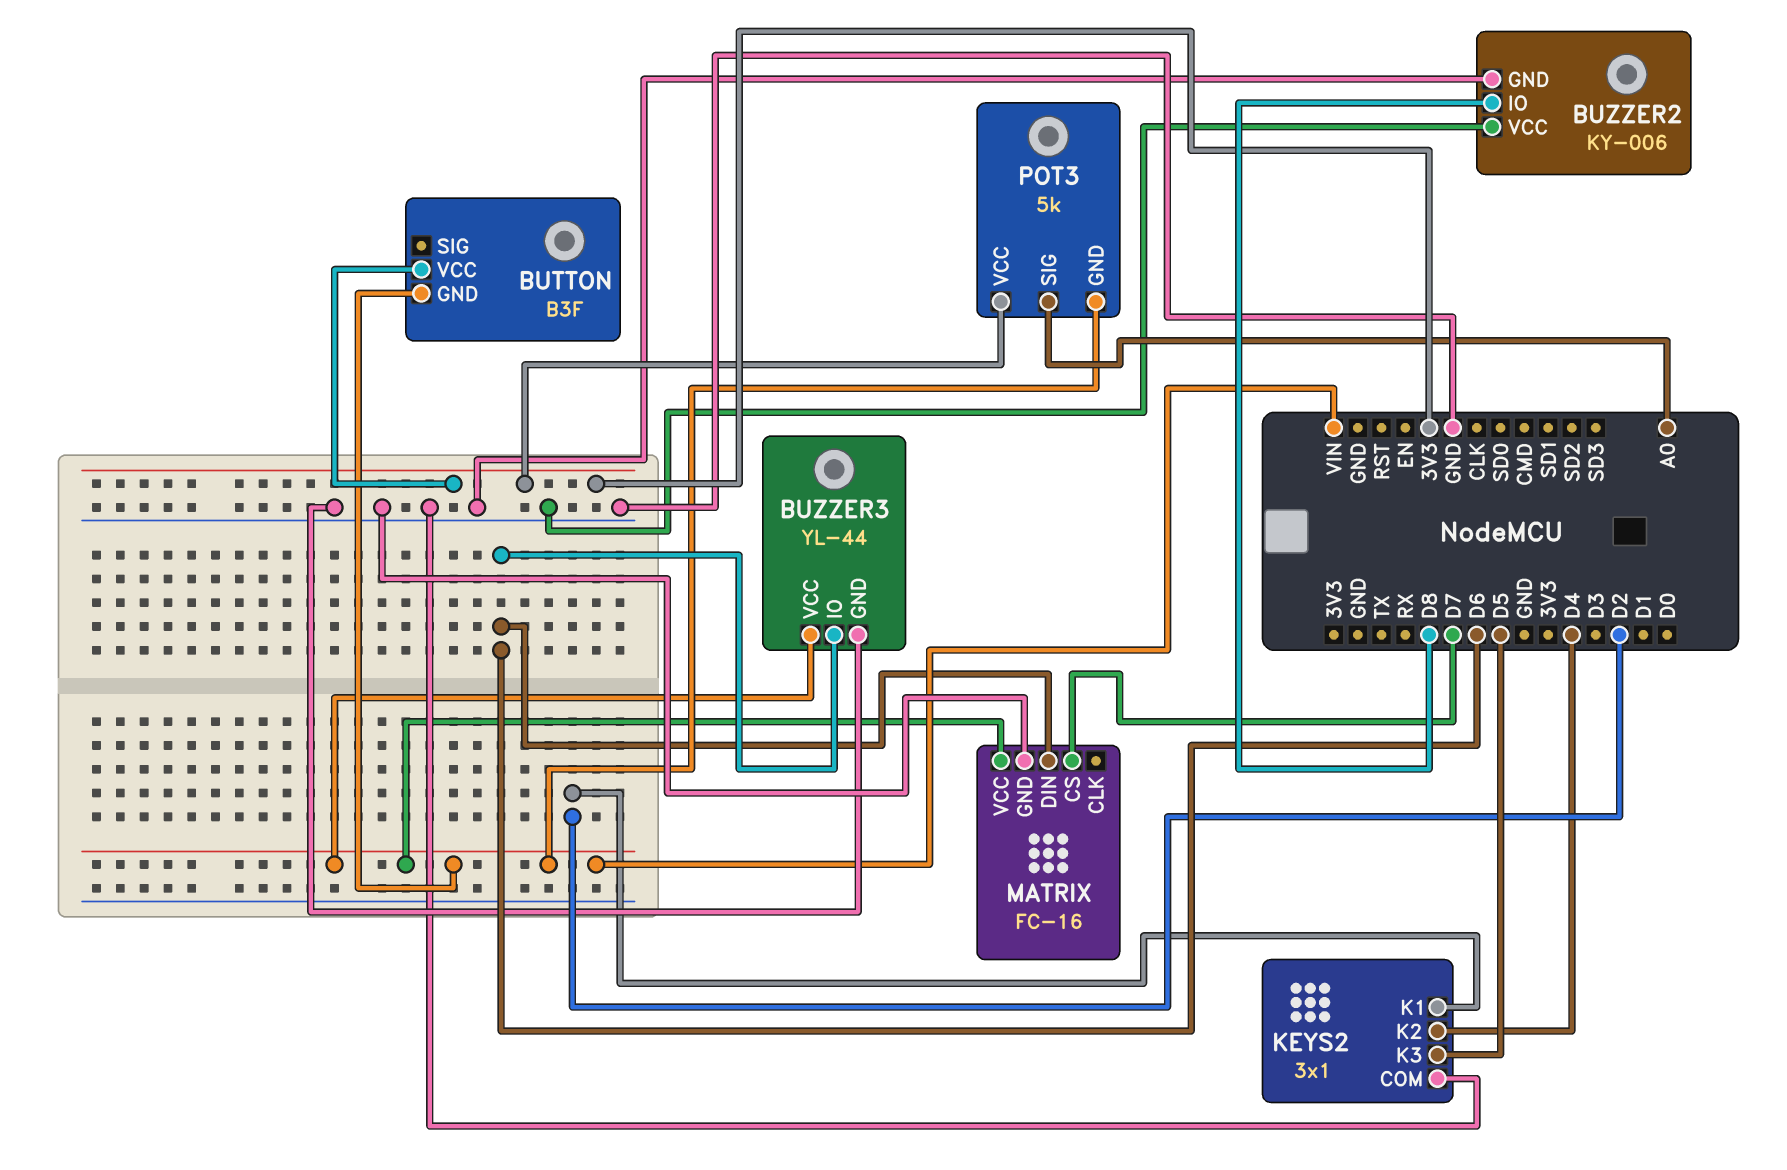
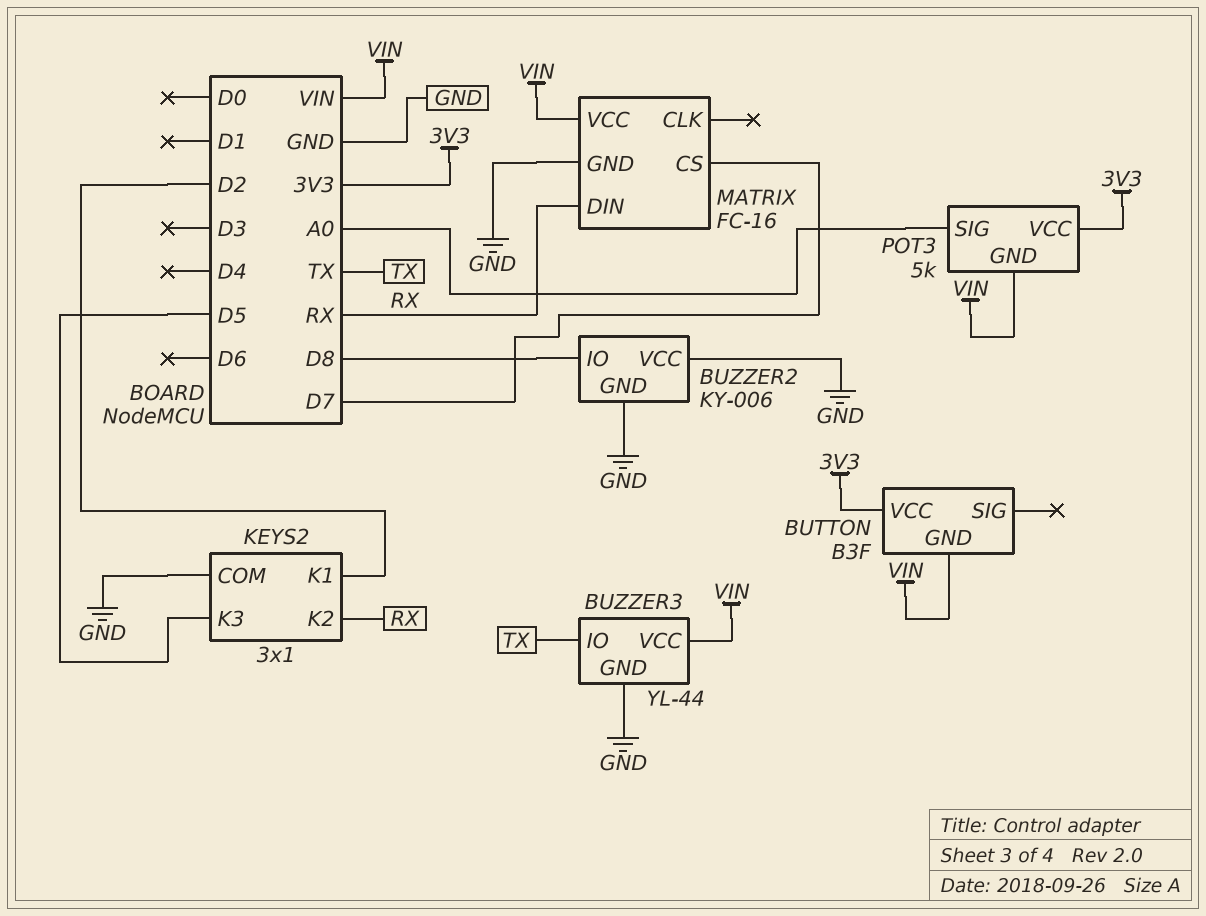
BUZZER3 pin IO: D6 -> TX
KEYS2 pin K2: D4 -> RX
MATRIX pin DIN: D6 -> RX

